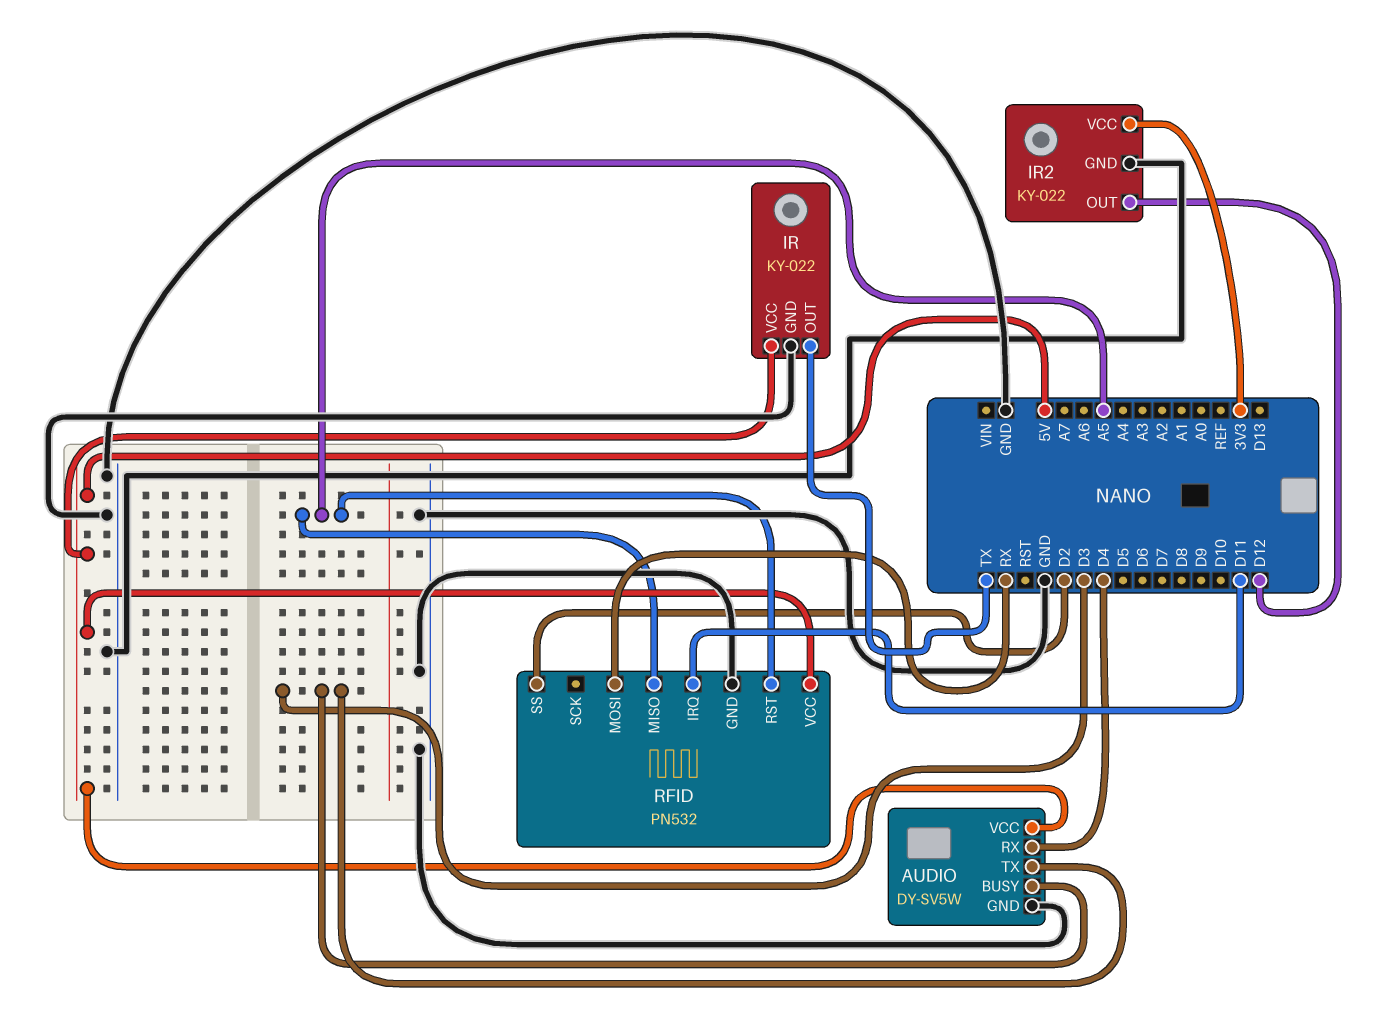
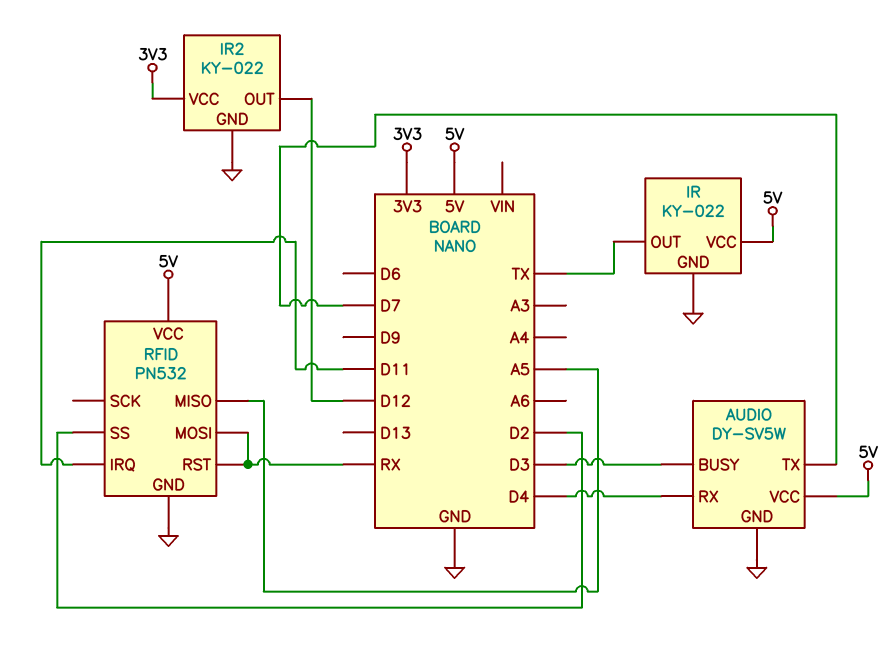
AUDIO pin TX: D3 -> D7
RFID pin RST: A5 -> RX

